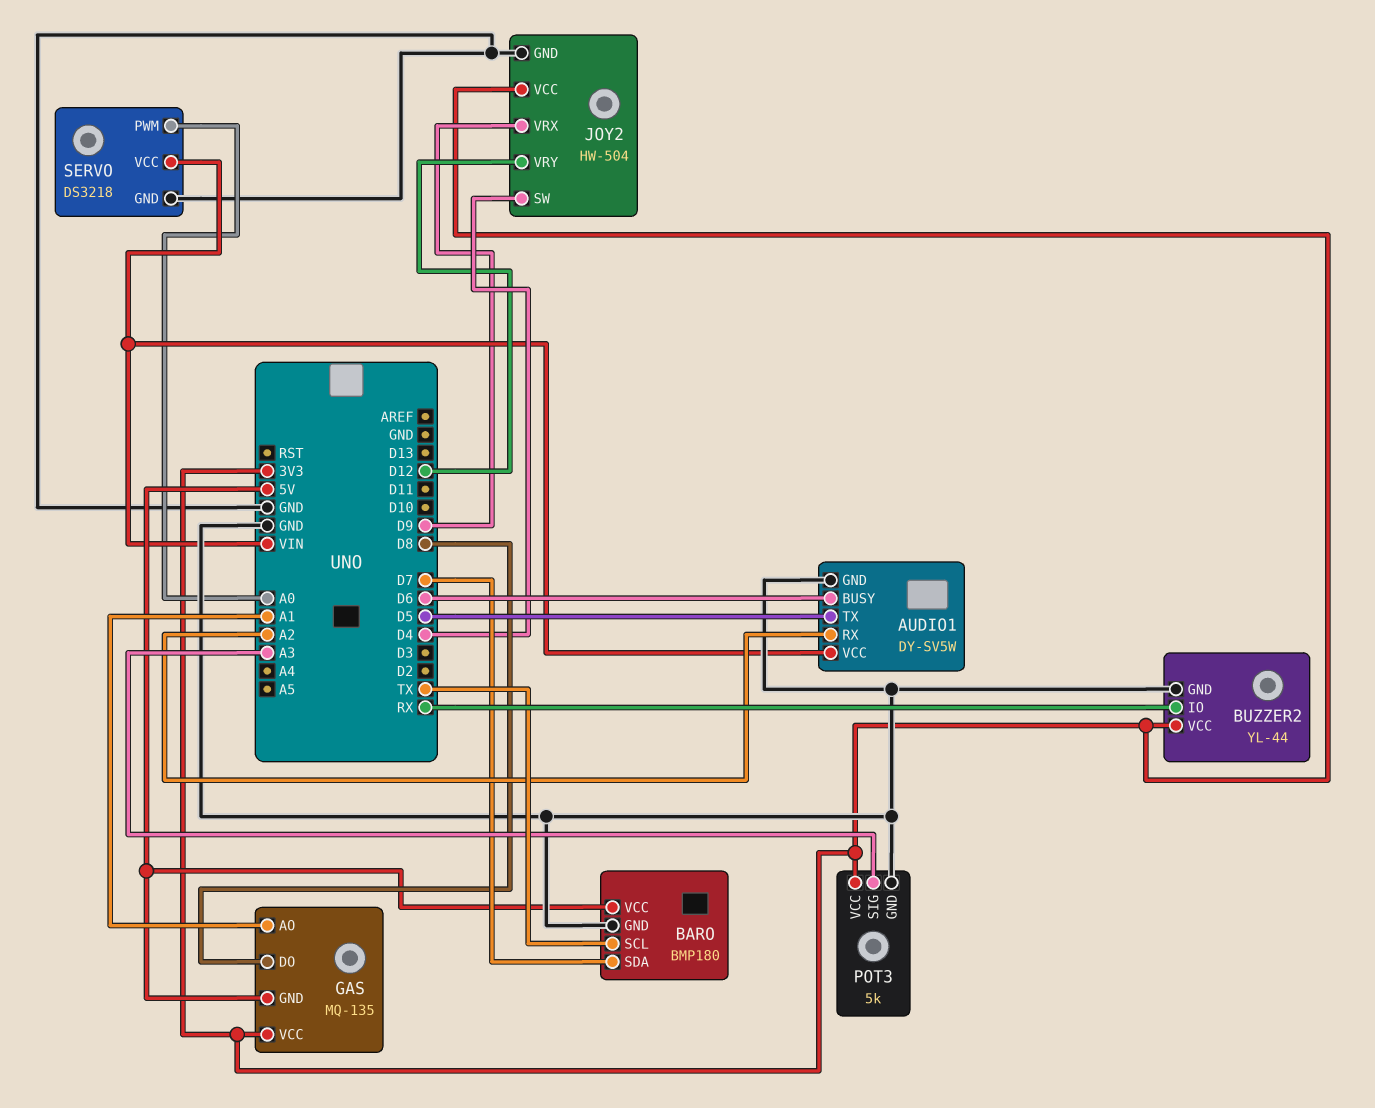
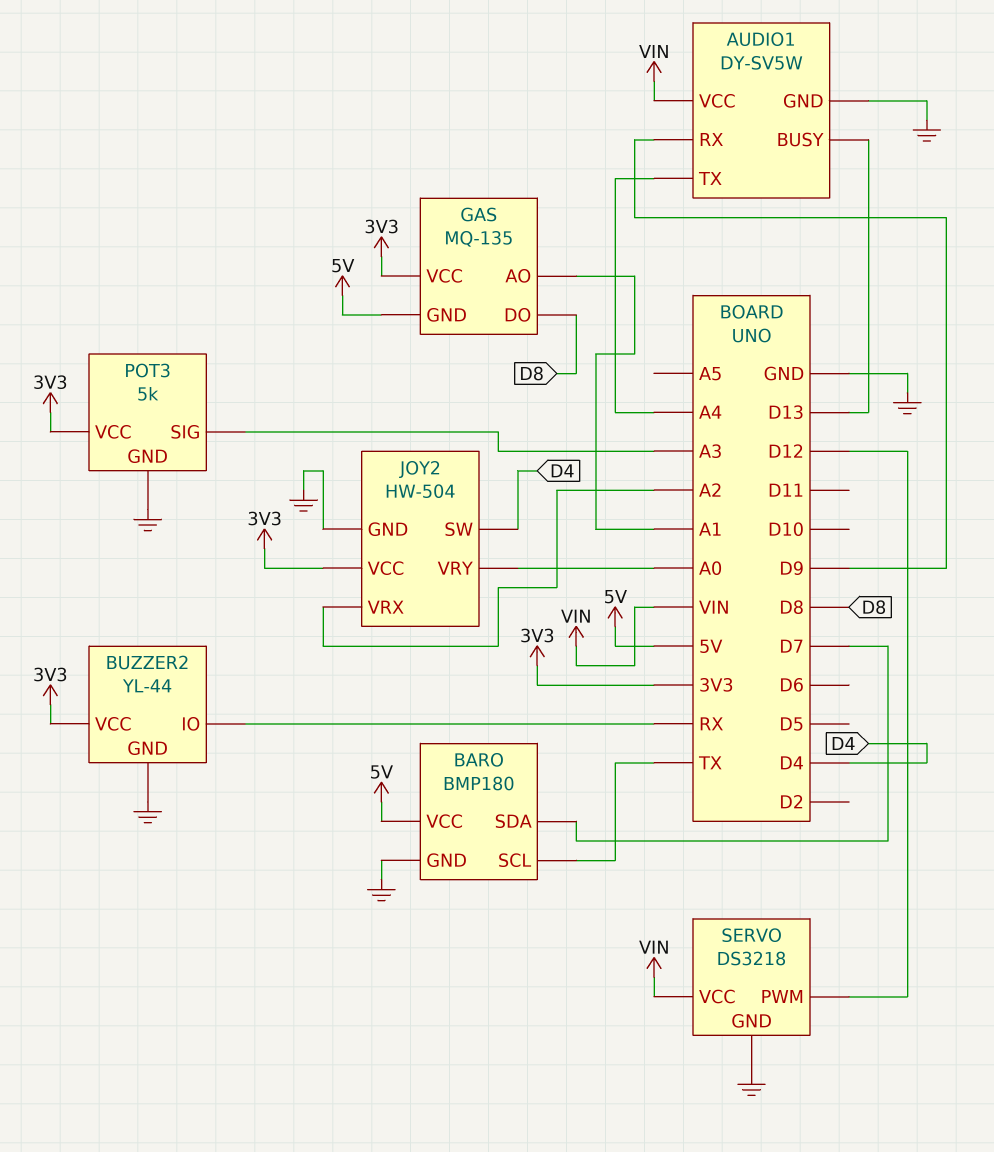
AUDIO1 pin BUSY: D6 -> D13
AUDIO1 pin RX: A2 -> D9
AUDIO1 pin TX: D5 -> A4
JOY2 pin VRX: D9 -> A2
JOY2 pin VRY: D12 -> A0
SERVO pin PWM: A0 -> D12

